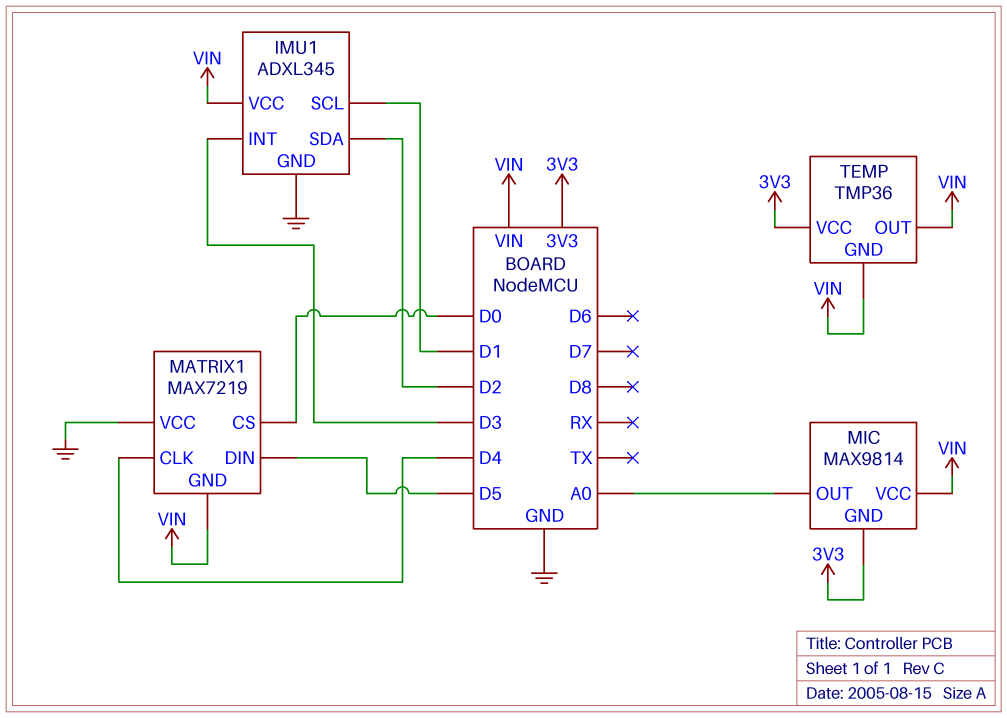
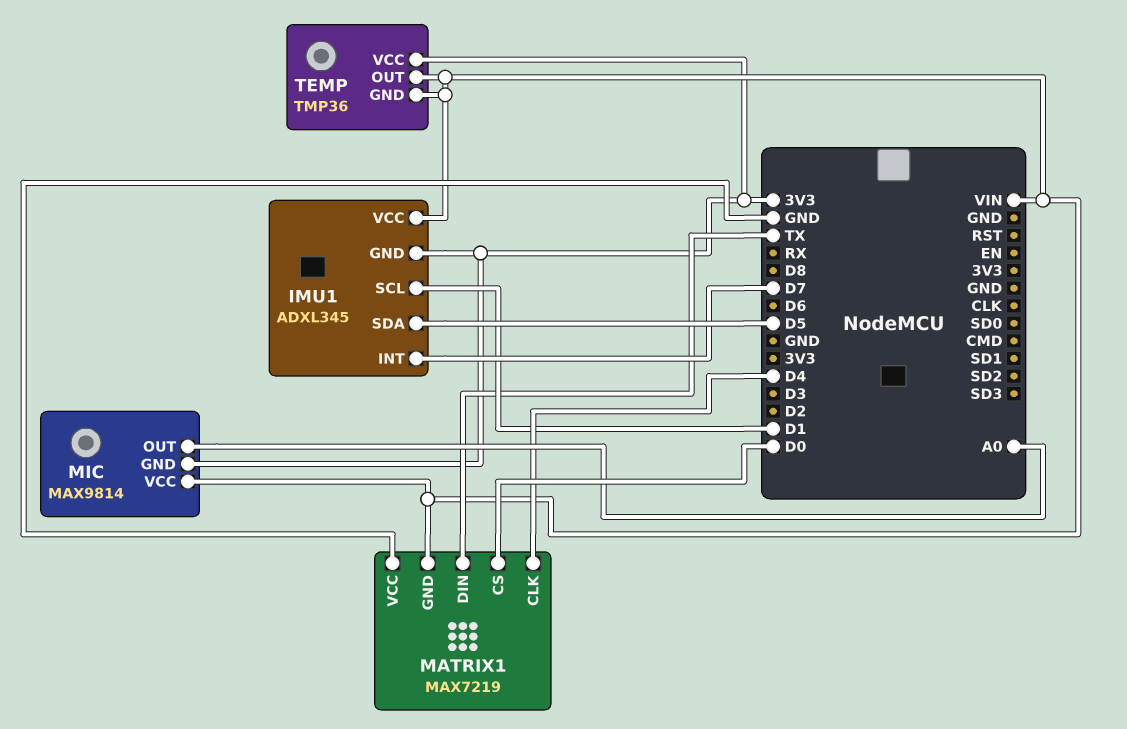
IMU1 pin GND: GND -> 3V3
IMU1 pin INT: D3 -> D7
IMU1 pin SDA: D2 -> D5
MATRIX1 pin DIN: D5 -> TX

